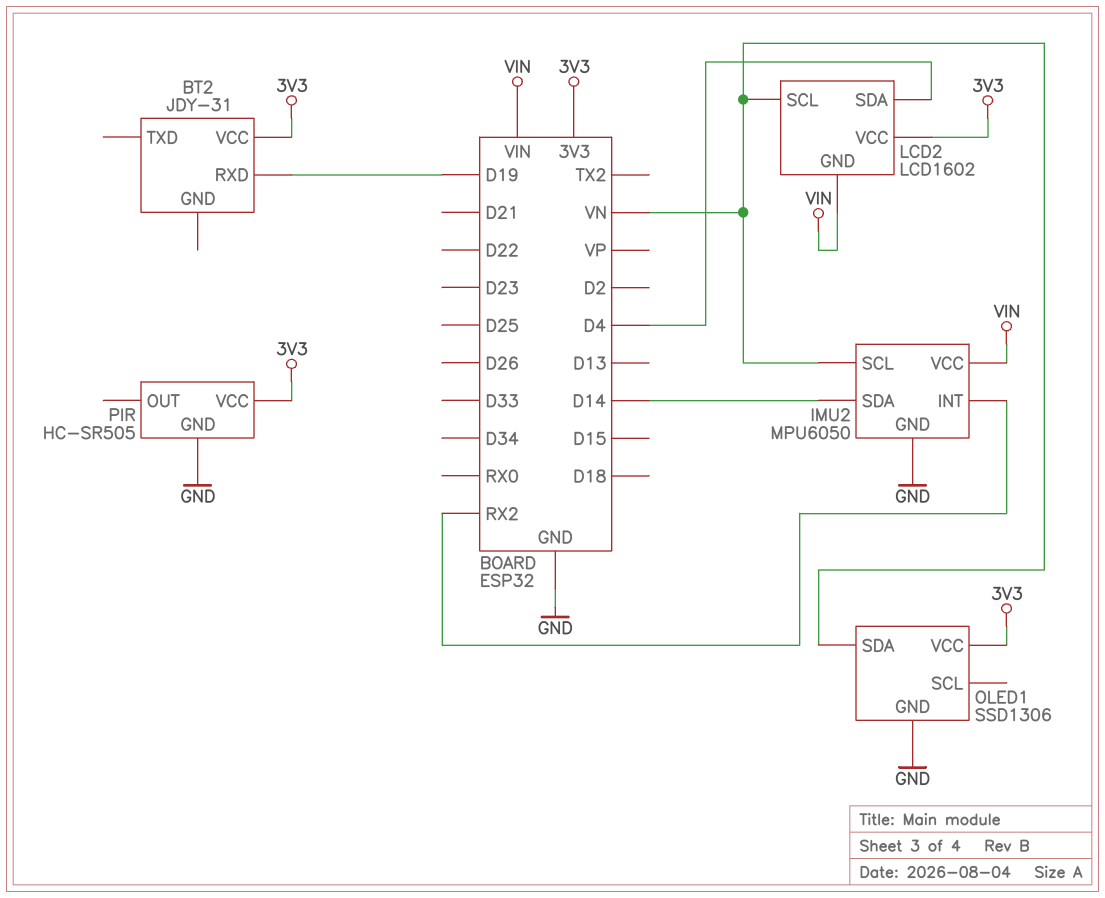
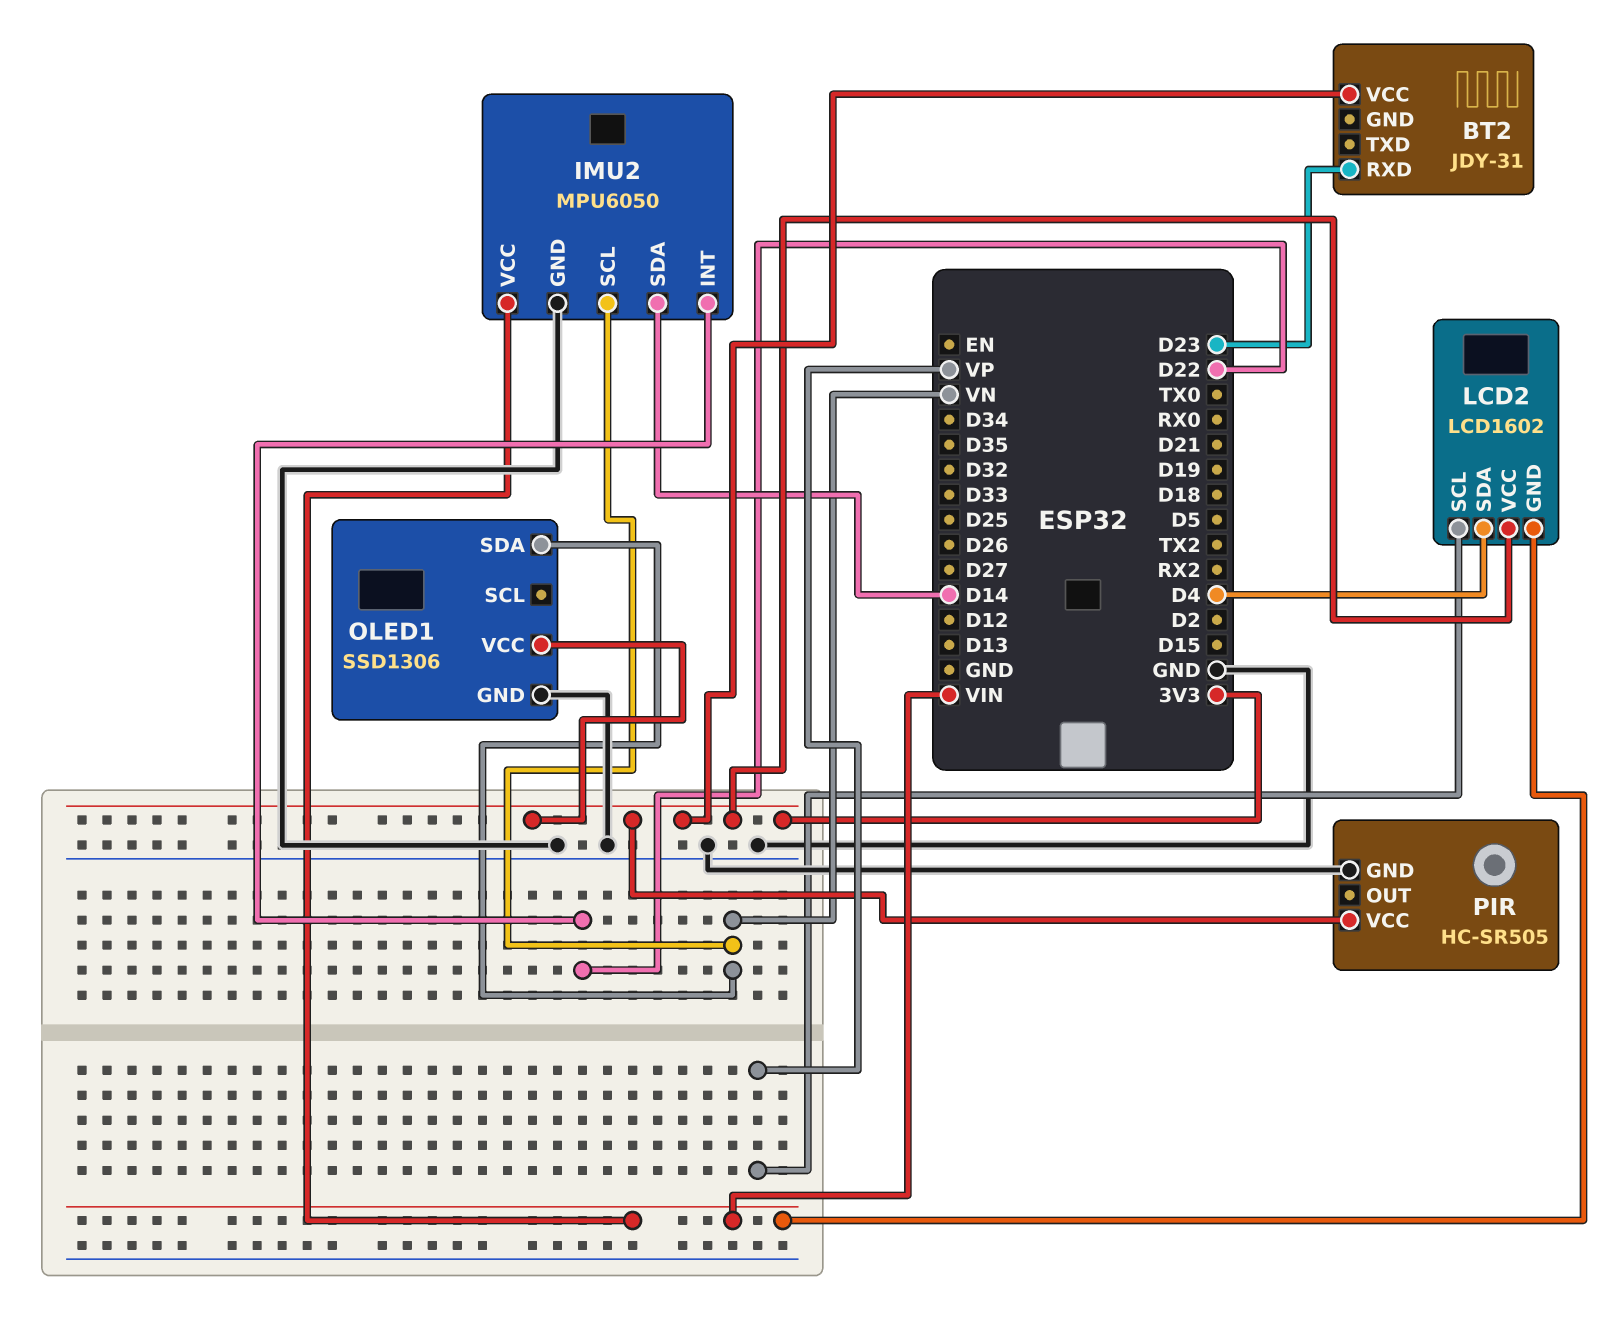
BT2 pin RXD: D19 -> D23
IMU2 pin INT: RX2 -> D22
LCD2 pin SCL: VN -> VP

